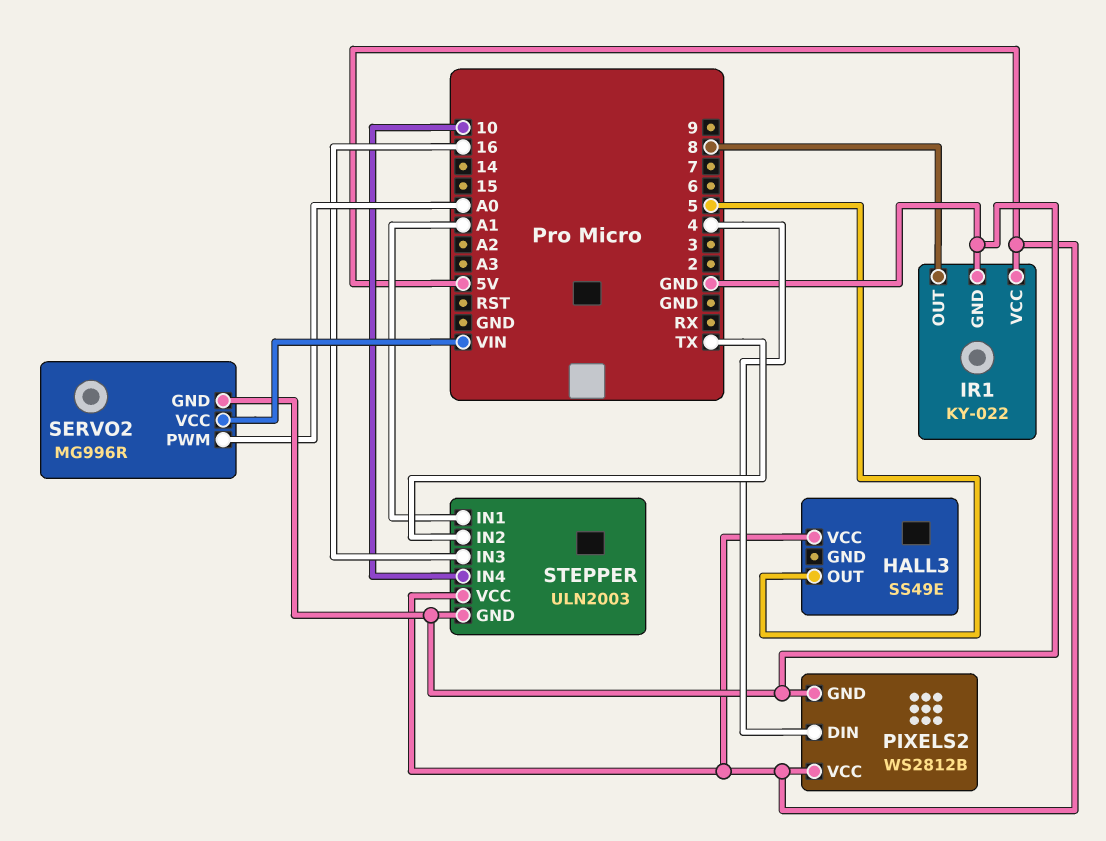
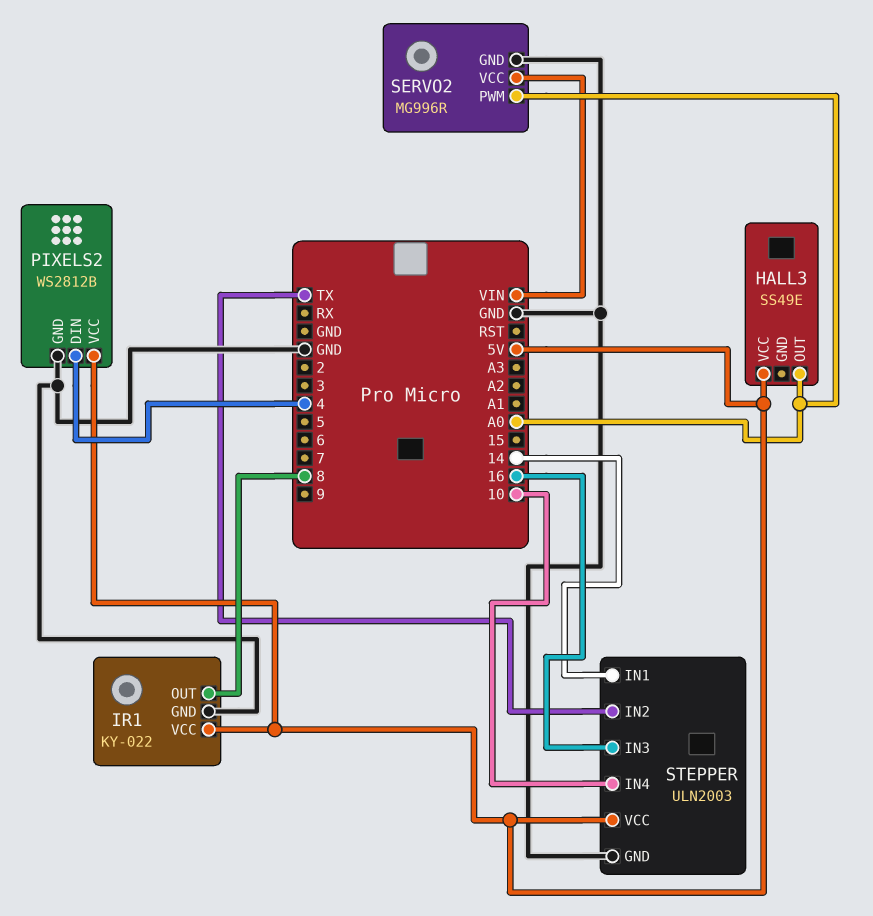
HALL3 pin OUT: 5 -> A0
STEPPER pin IN1: A1 -> 14

